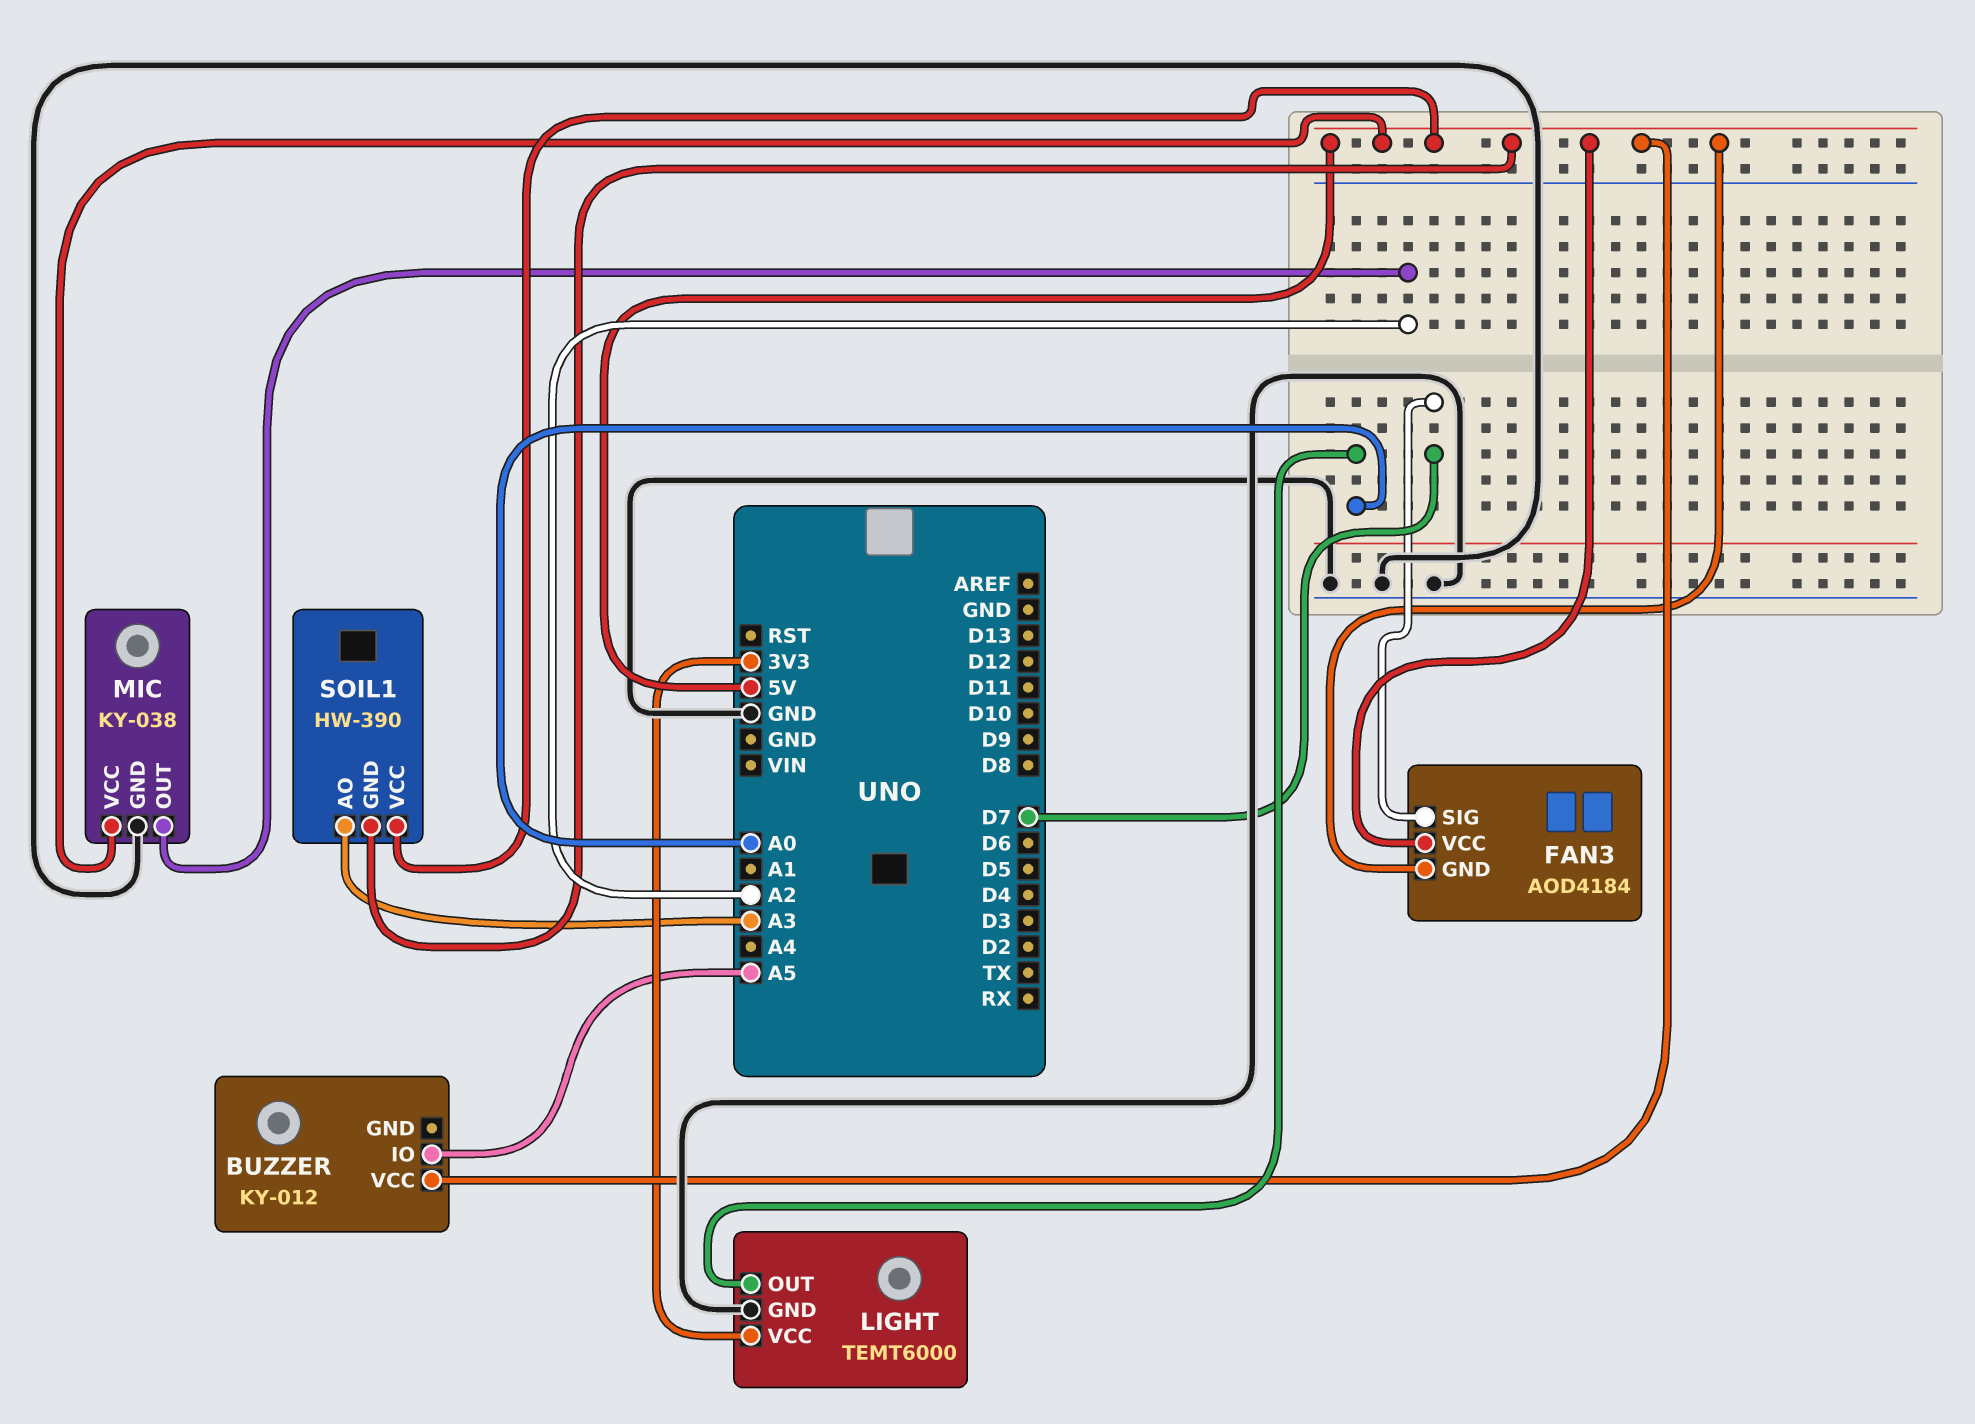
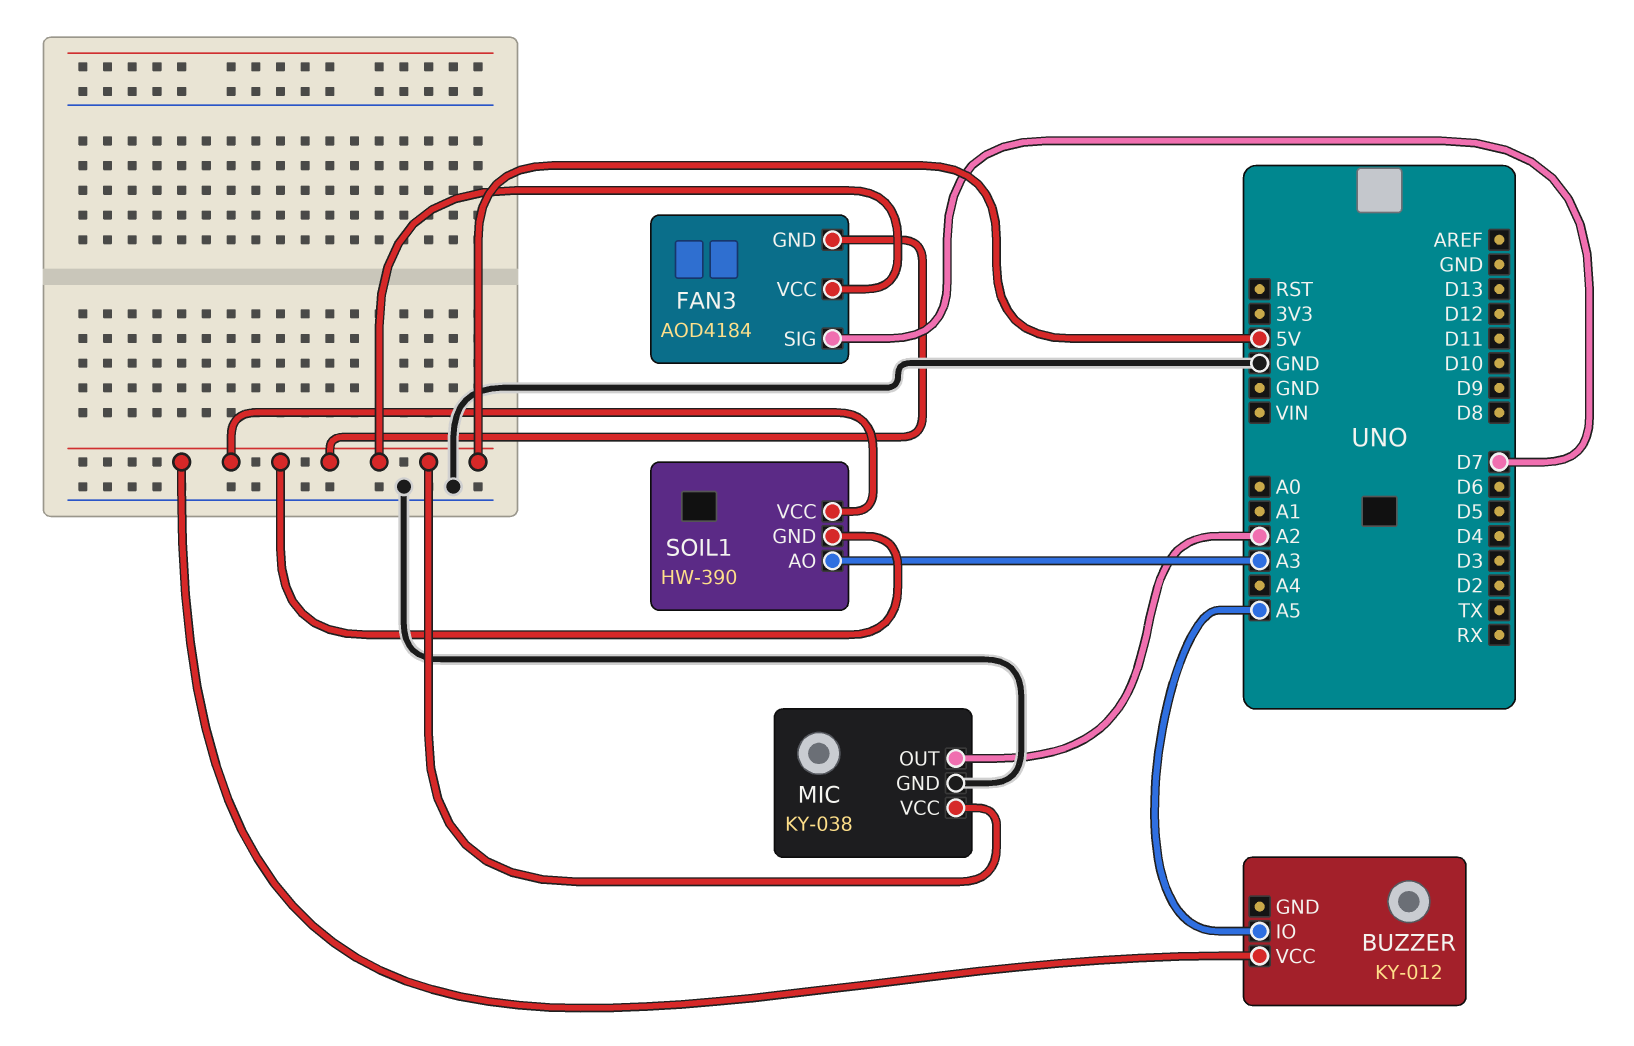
LIGHT: TEMT6000 -> none
LIGHT pin GND: GND -> none
LIGHT pin OUT: A0 -> none
LIGHT pin VCC: 3V3 -> none

